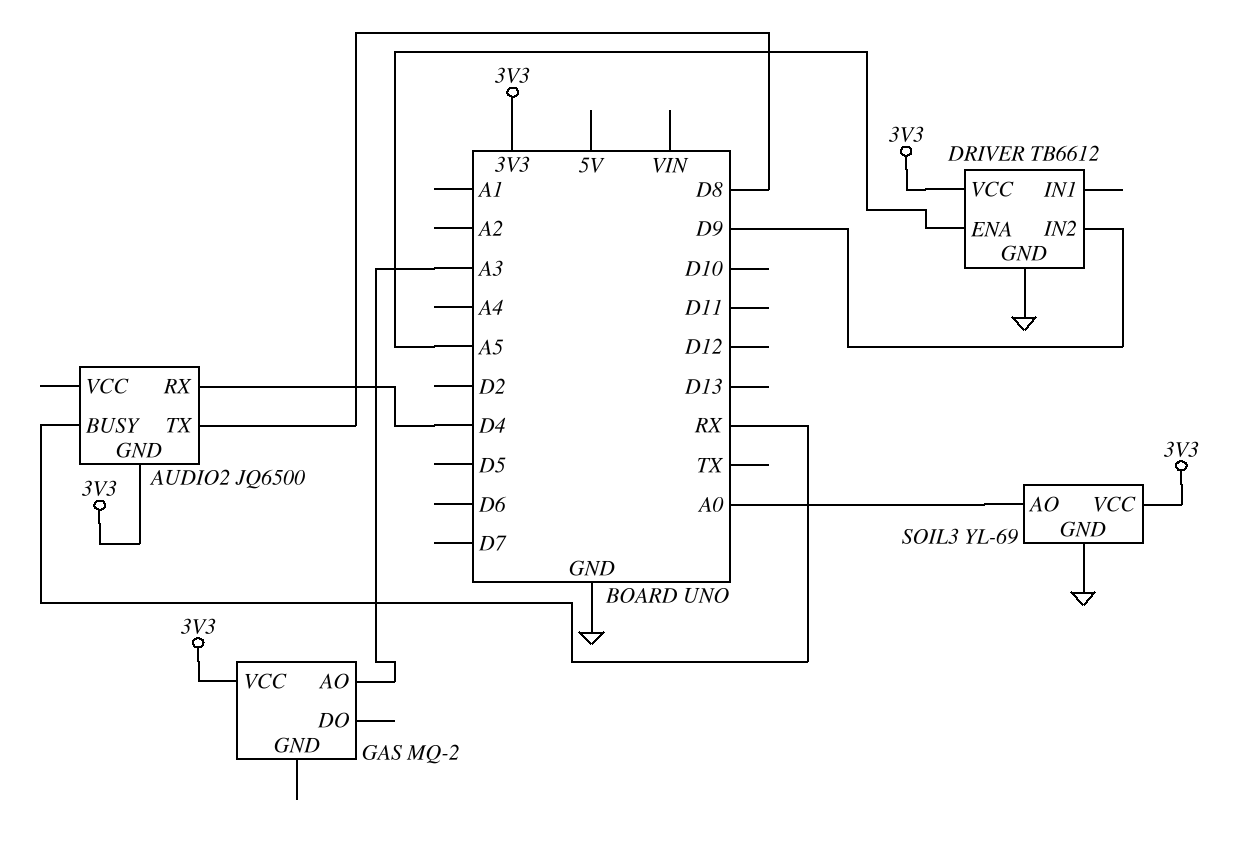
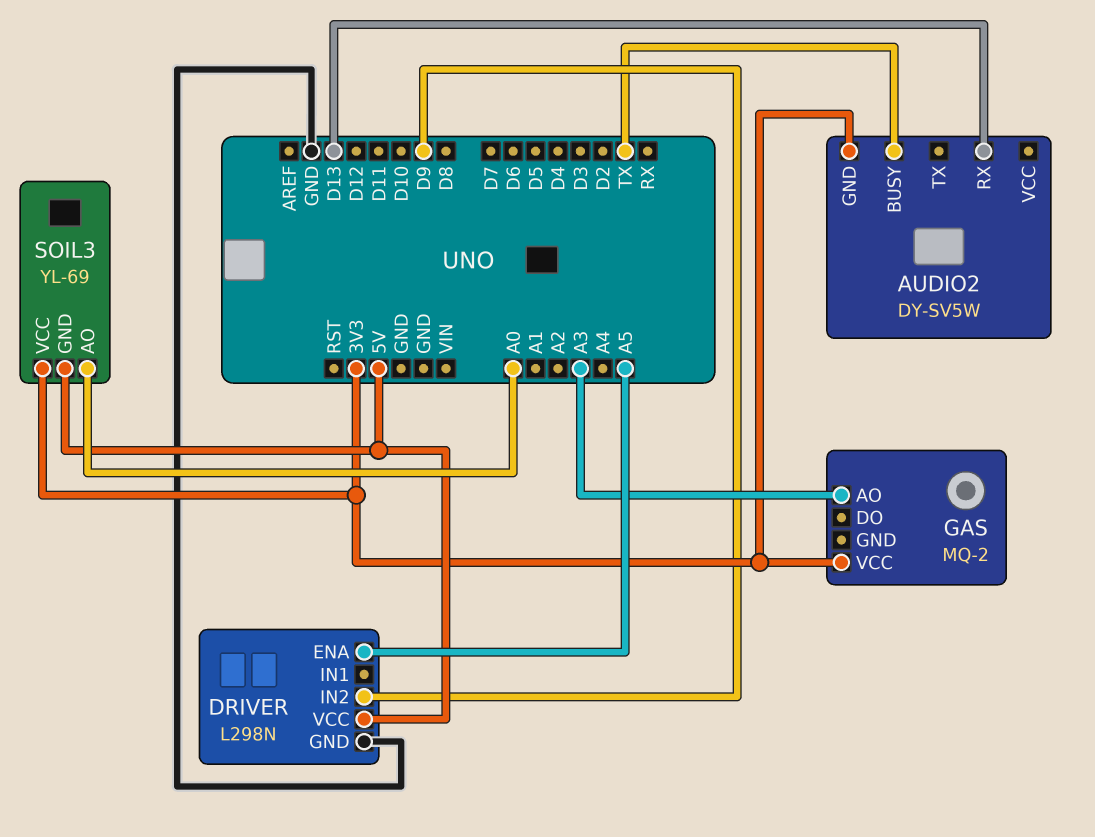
AUDIO2: JQ6500 -> DY-SV5W
AUDIO2 pin BUSY: RX -> TX
AUDIO2 pin RX: D4 -> D13
AUDIO2 pin TX: D8 -> none
DRIVER: TB6612 -> L298N
DRIVER pin VCC: 3V3 -> 5V
SOIL3 pin GND: GND -> 5V

